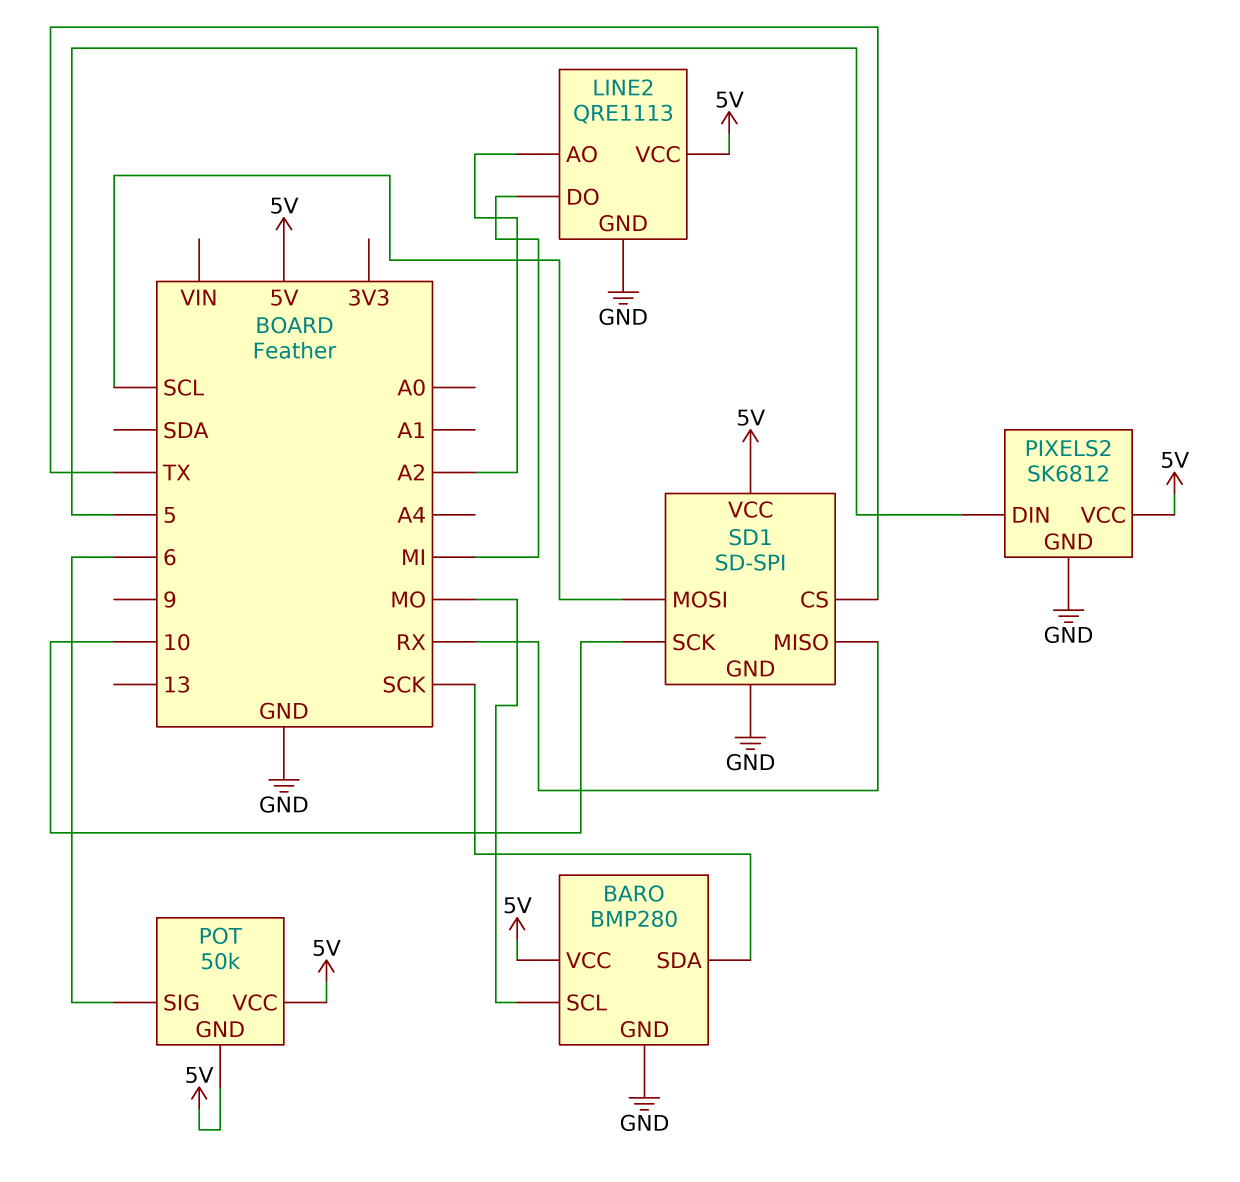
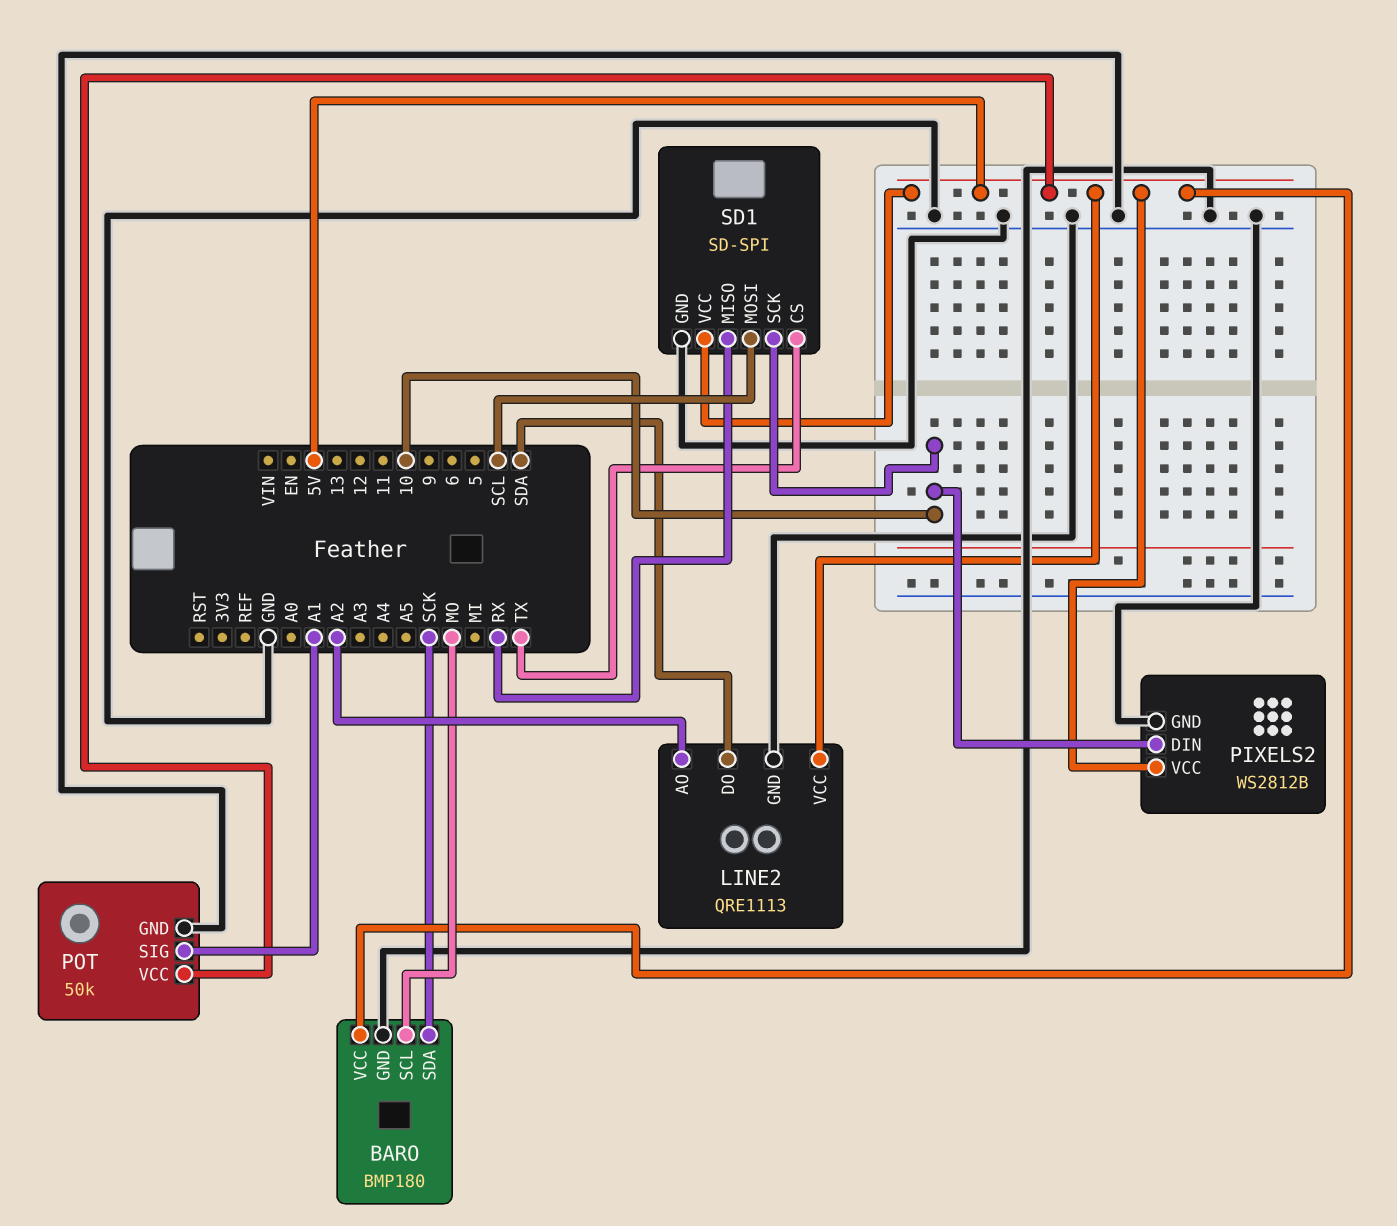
BARO: BMP280 -> BMP180
LINE2 pin DO: MI -> SDA
PIXELS2: SK6812 -> WS2812B
PIXELS2 pin DIN: 5 -> 10
POT pin GND: 5V -> GND
POT pin SIG: 6 -> A1

